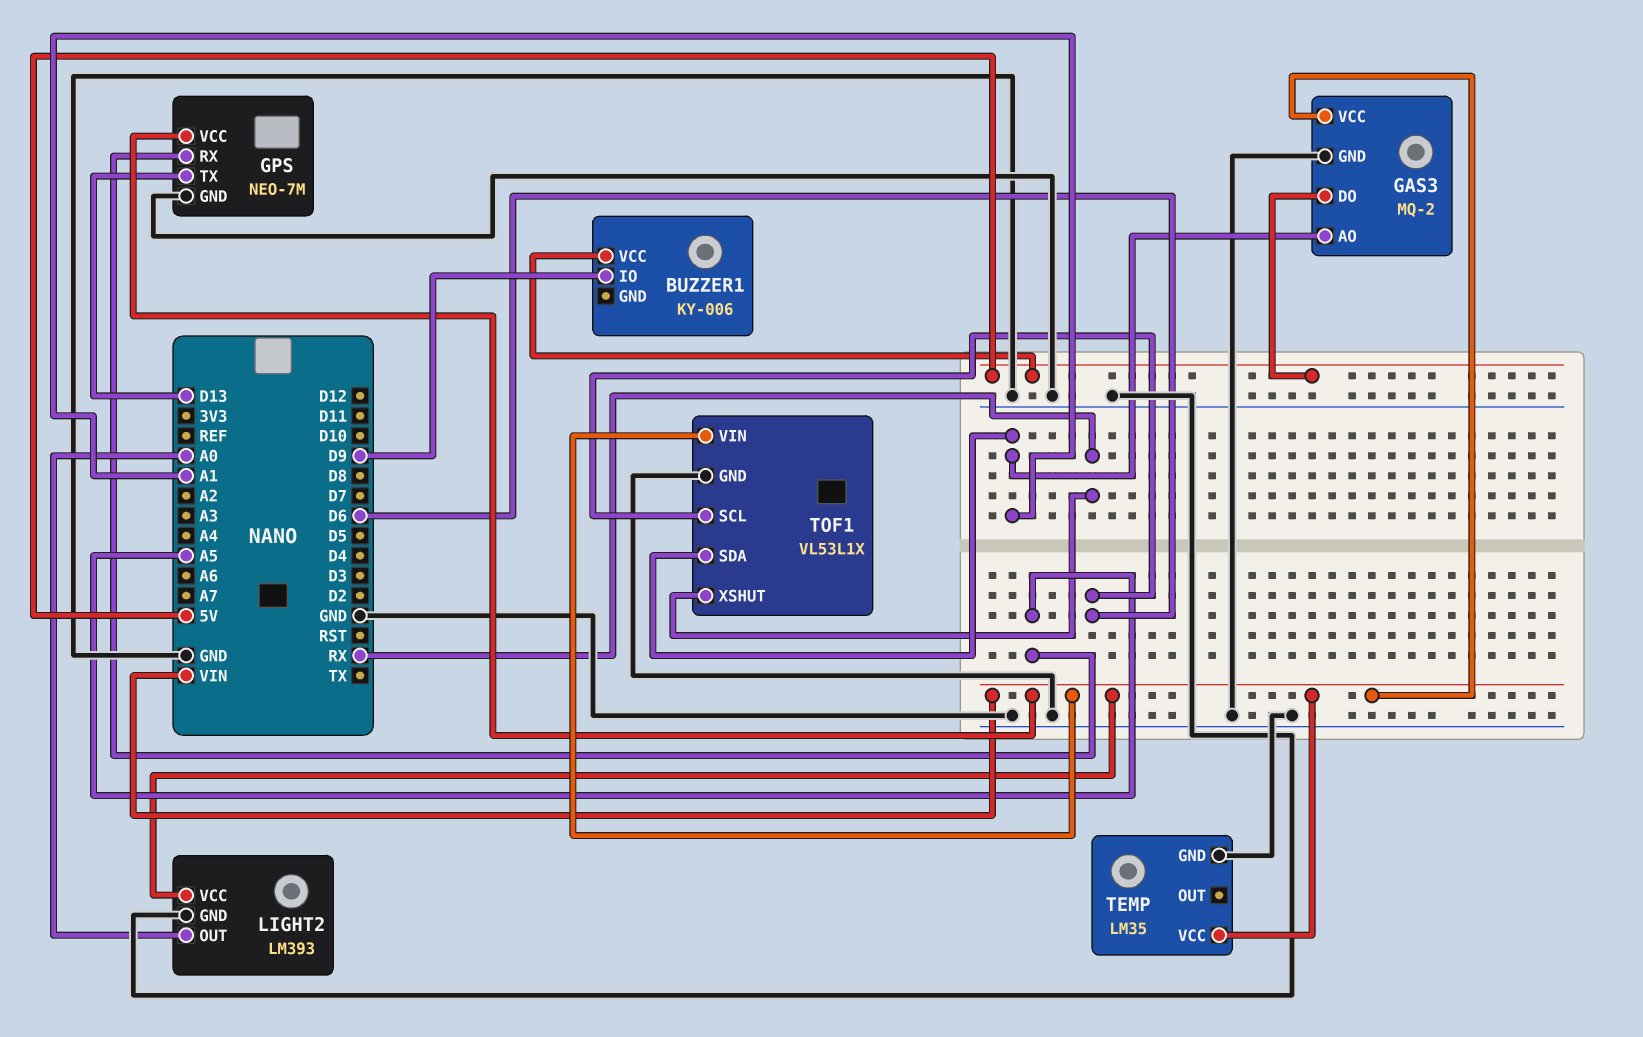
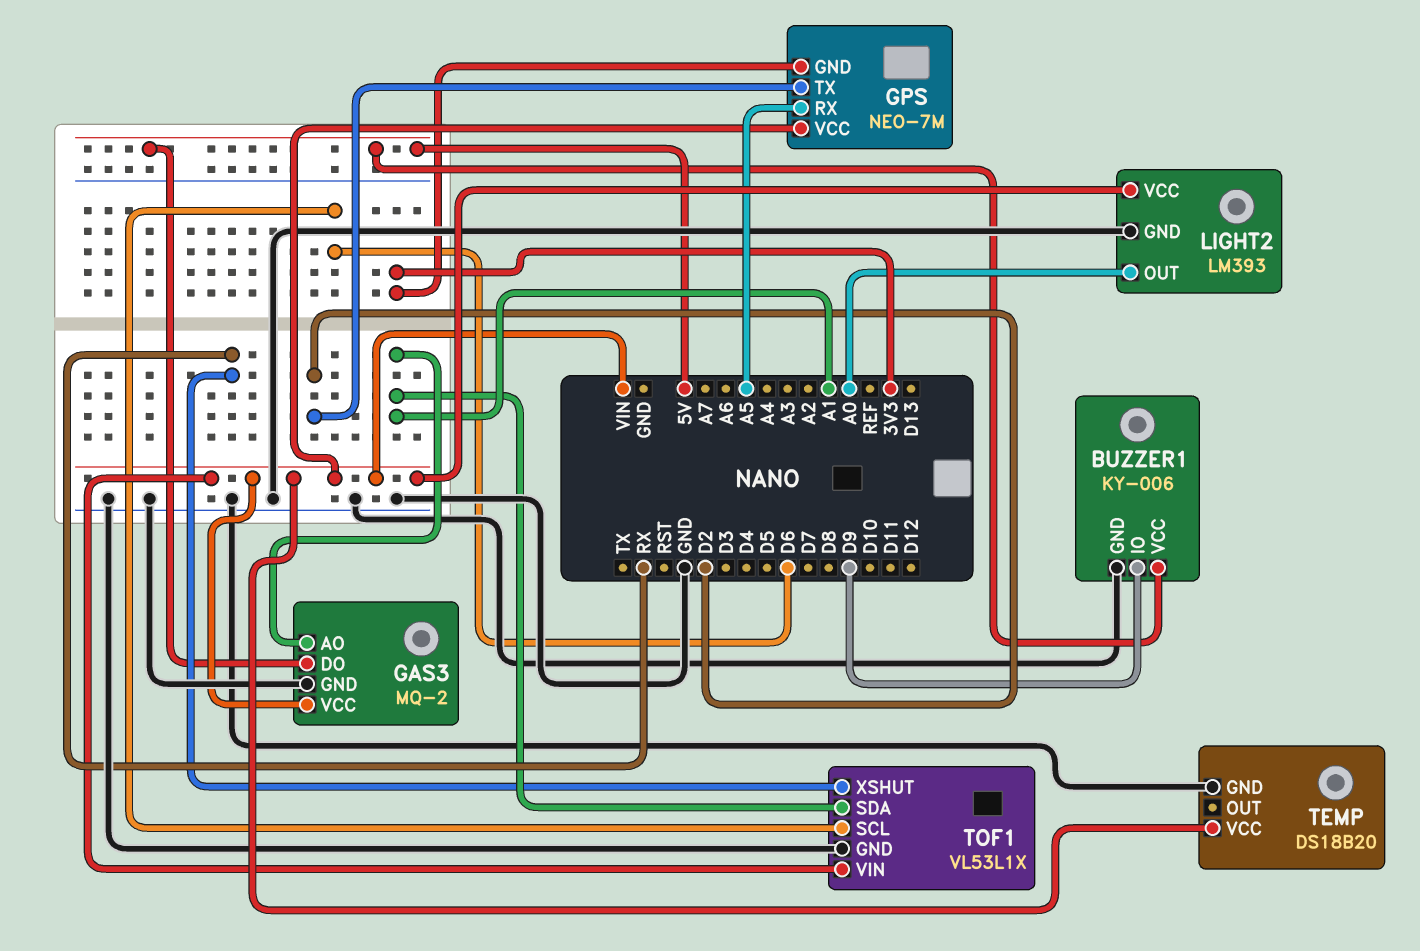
BUZZER1 pin GND: none -> GND
GPS pin GND: GND -> 3V3
GPS pin TX: D13 -> D2
TEMP: LM35 -> DS18B20

